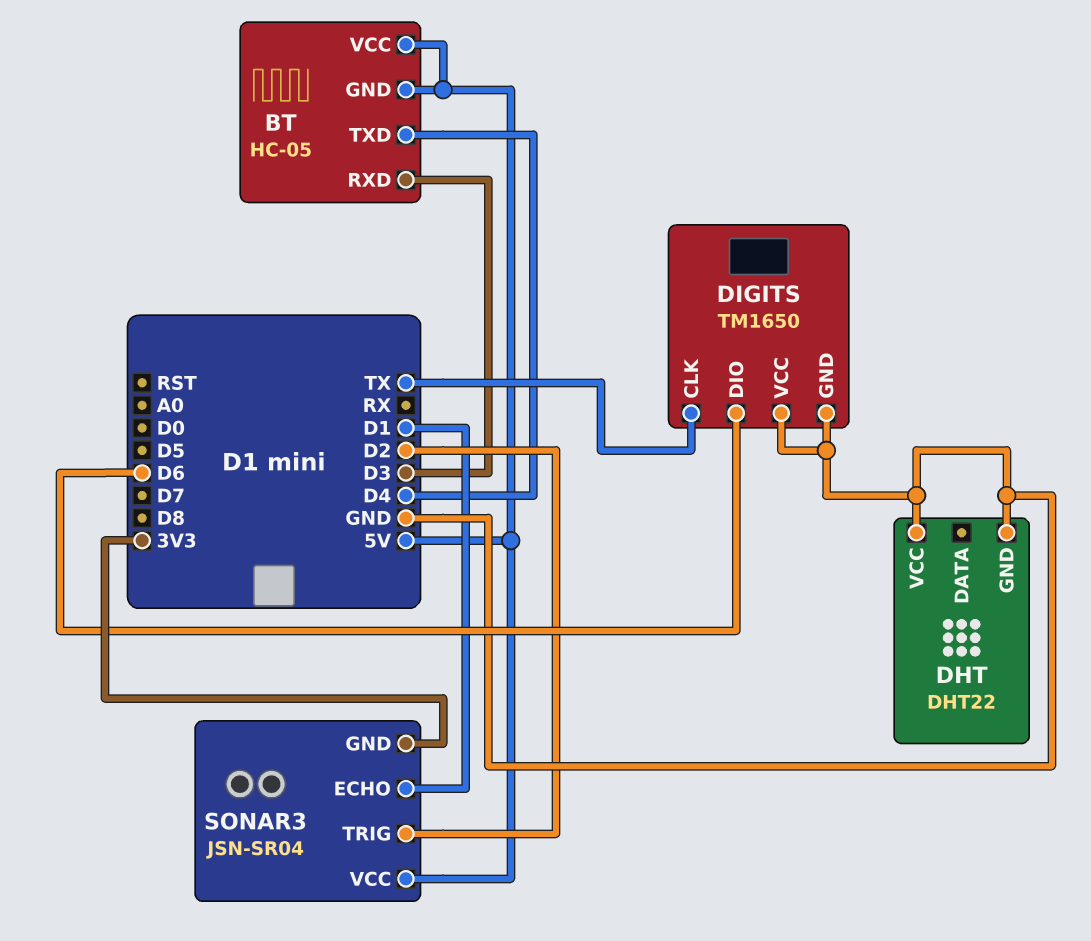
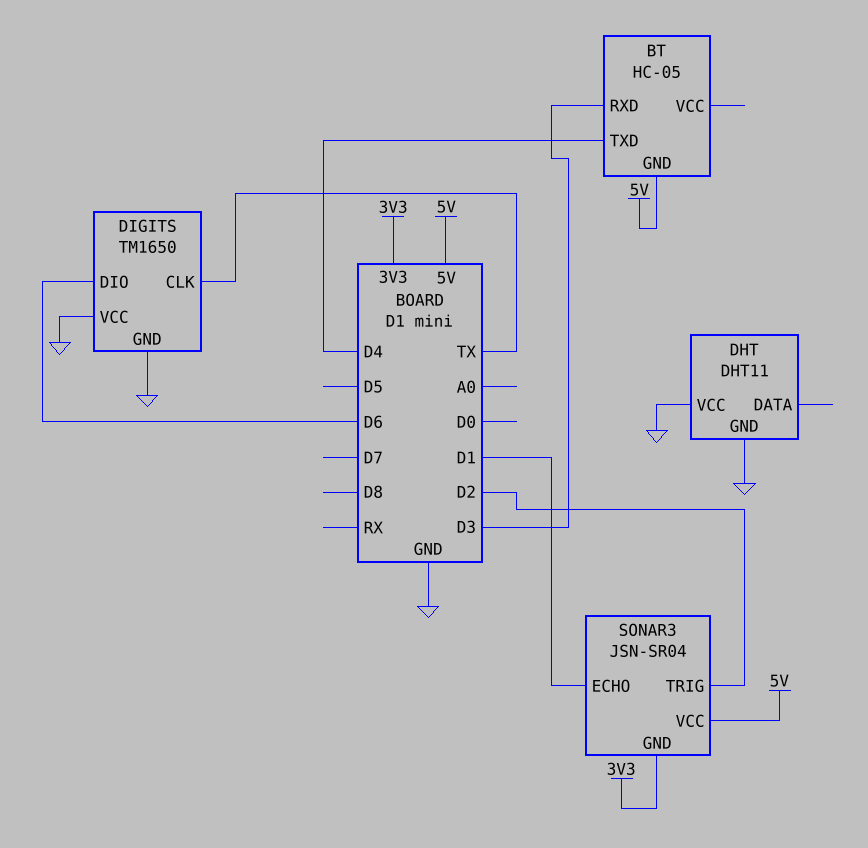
BT pin VCC: 5V -> none
DHT: DHT22 -> DHT11

